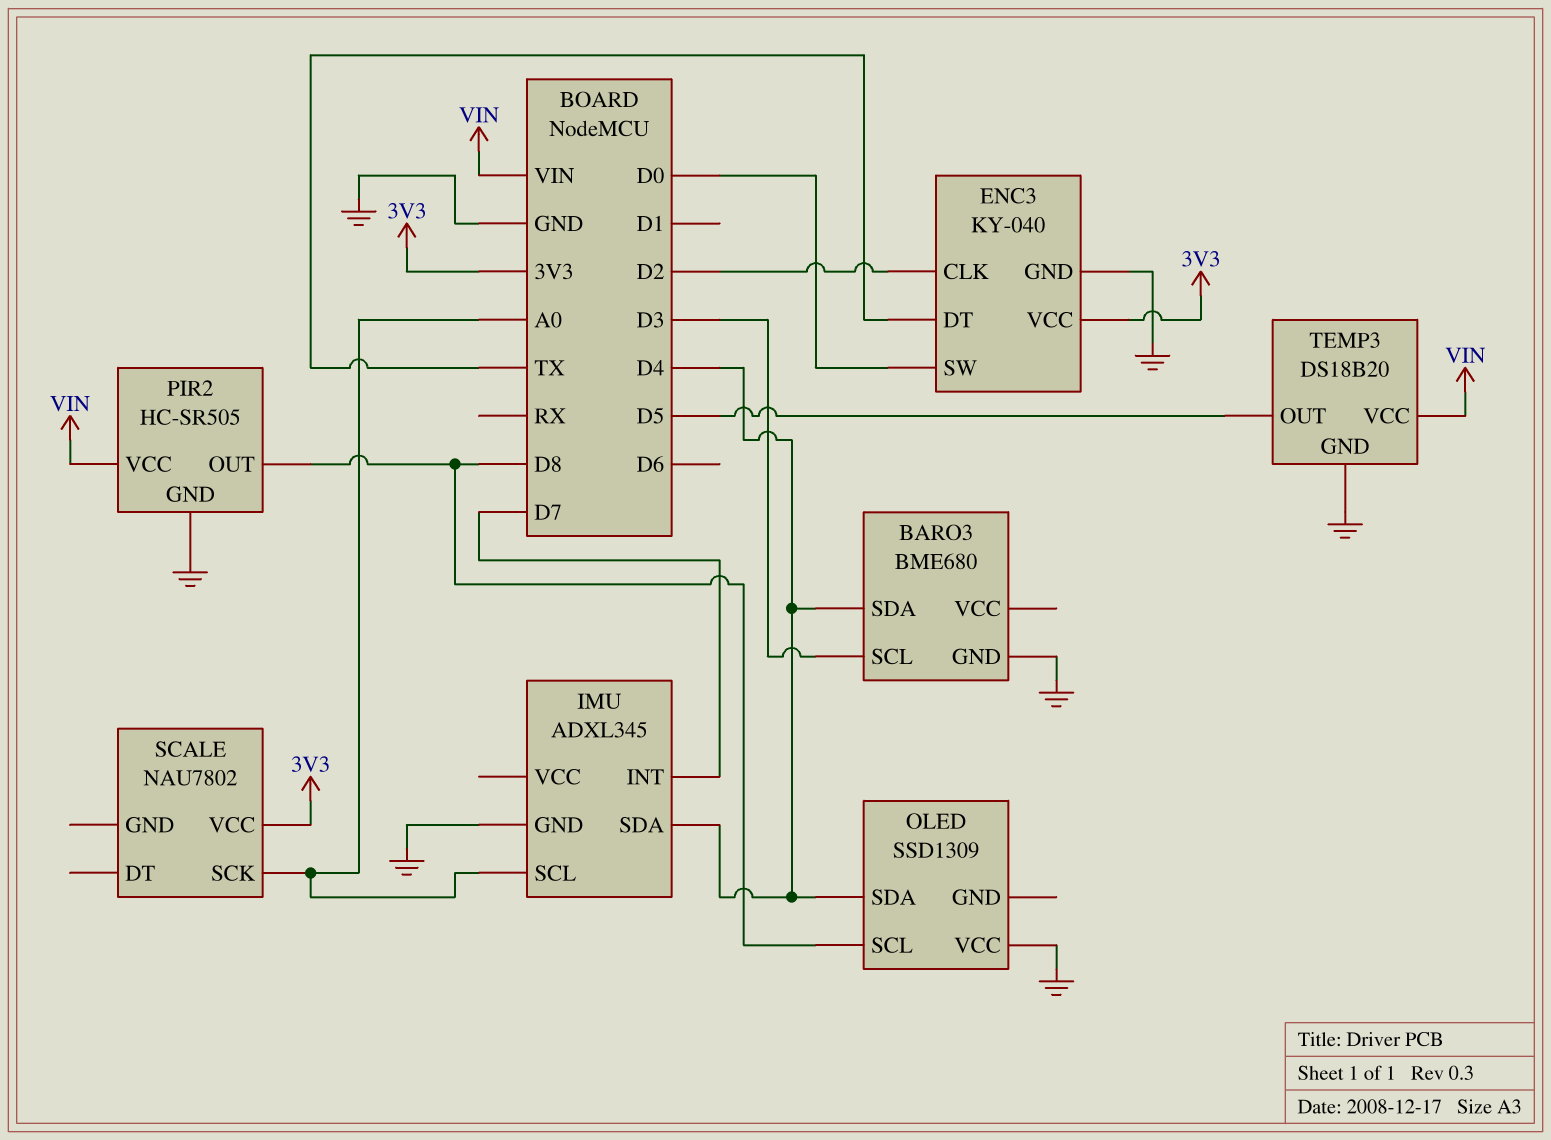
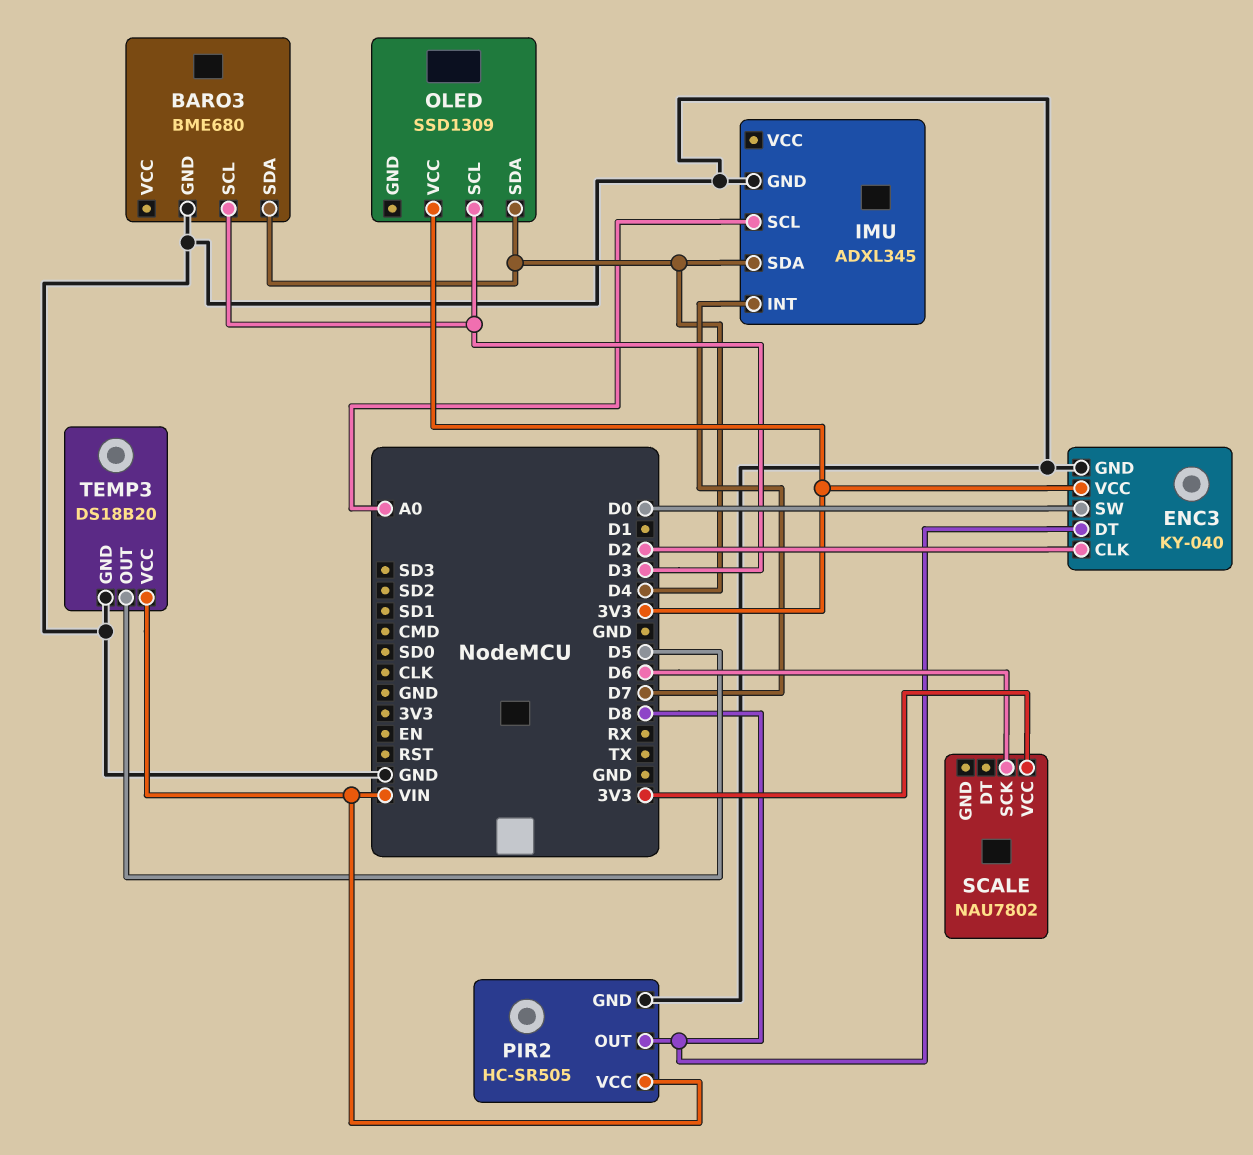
ENC3 pin DT: TX -> D8
OLED pin SCL: D8 -> D3
OLED pin VCC: GND -> 3V3
SCALE pin SCK: A0 -> D6

